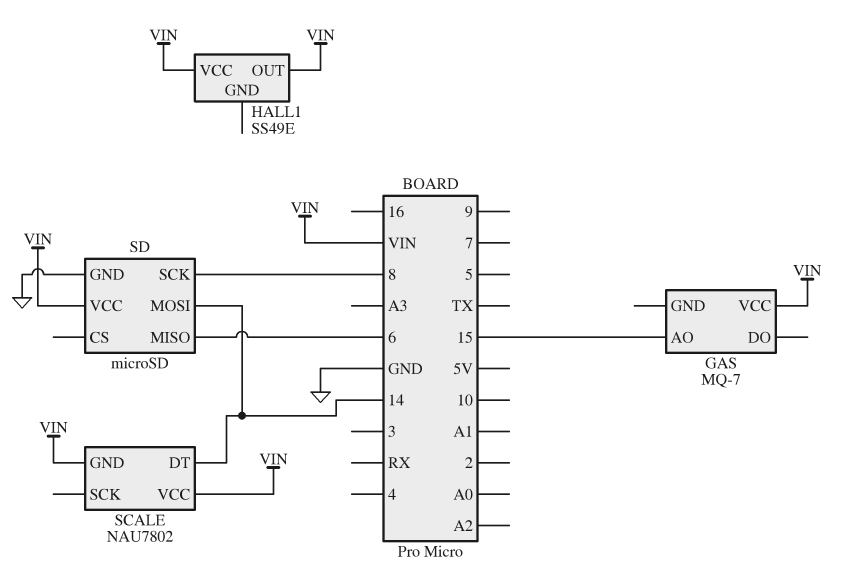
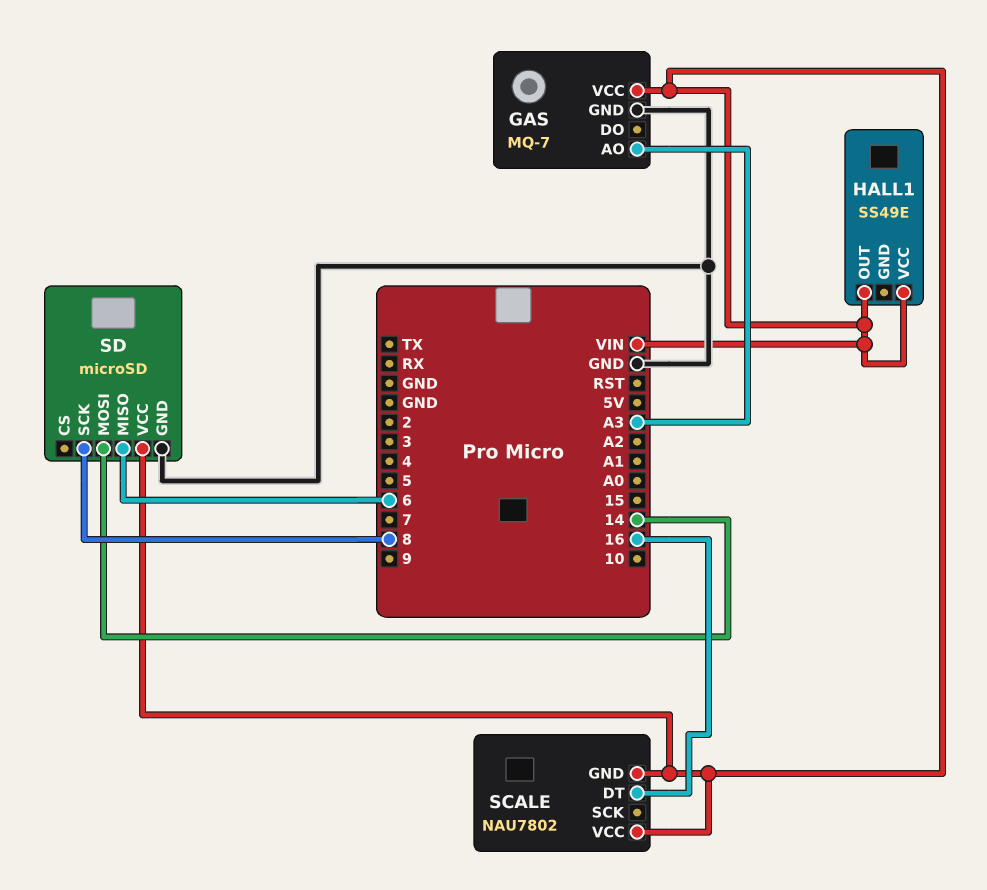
GAS pin AO: 15 -> A3
GAS pin GND: none -> GND
SCALE pin DT: 14 -> 16

